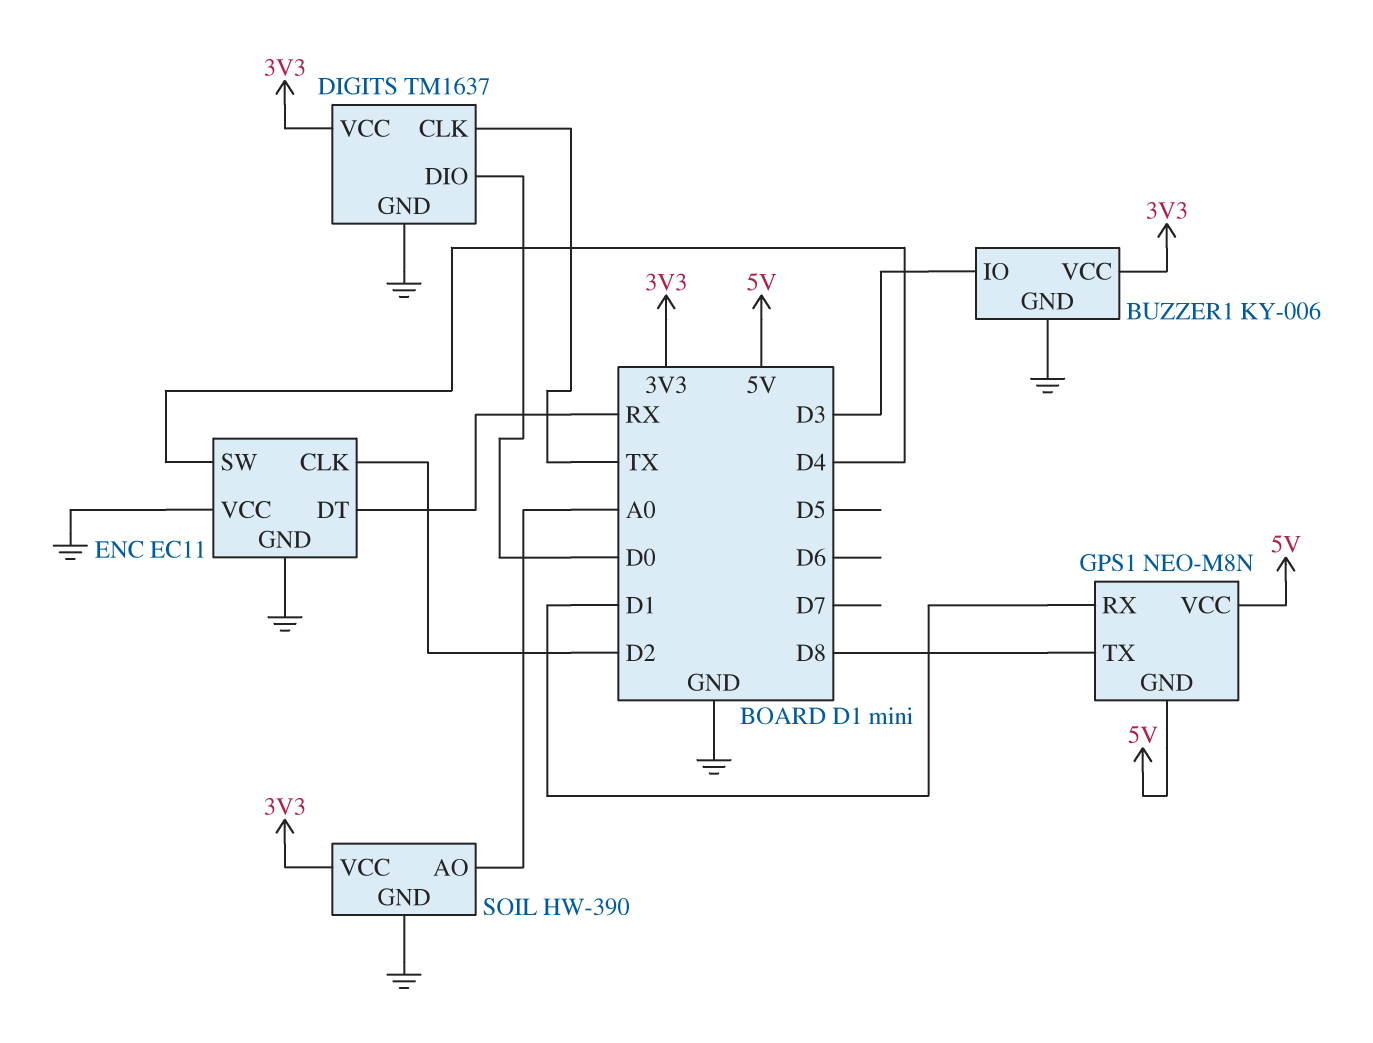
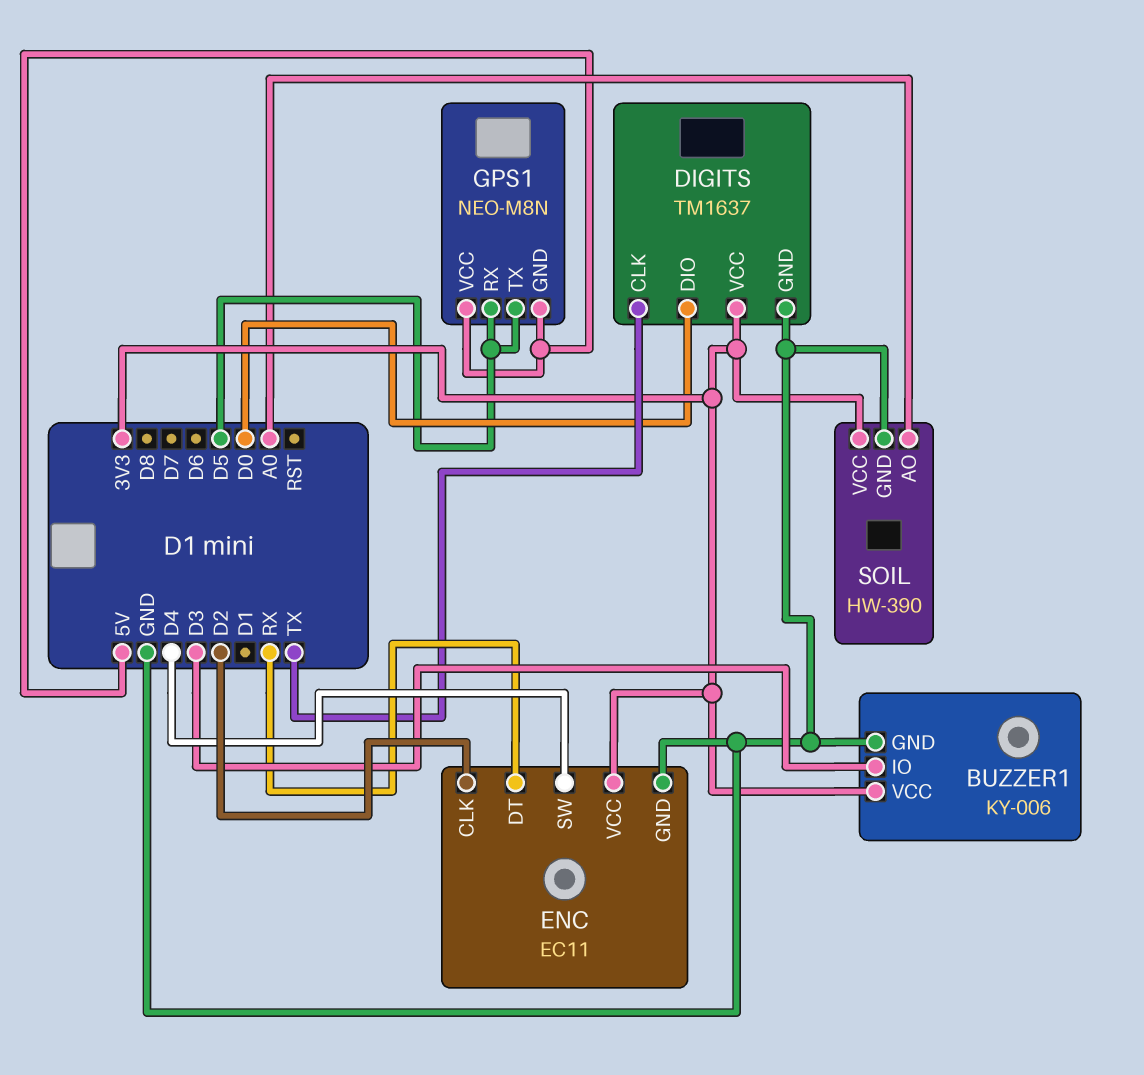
ENC pin VCC: GND -> 3V3
GPS1 pin RX: D1 -> D5
GPS1 pin TX: D8 -> D5

